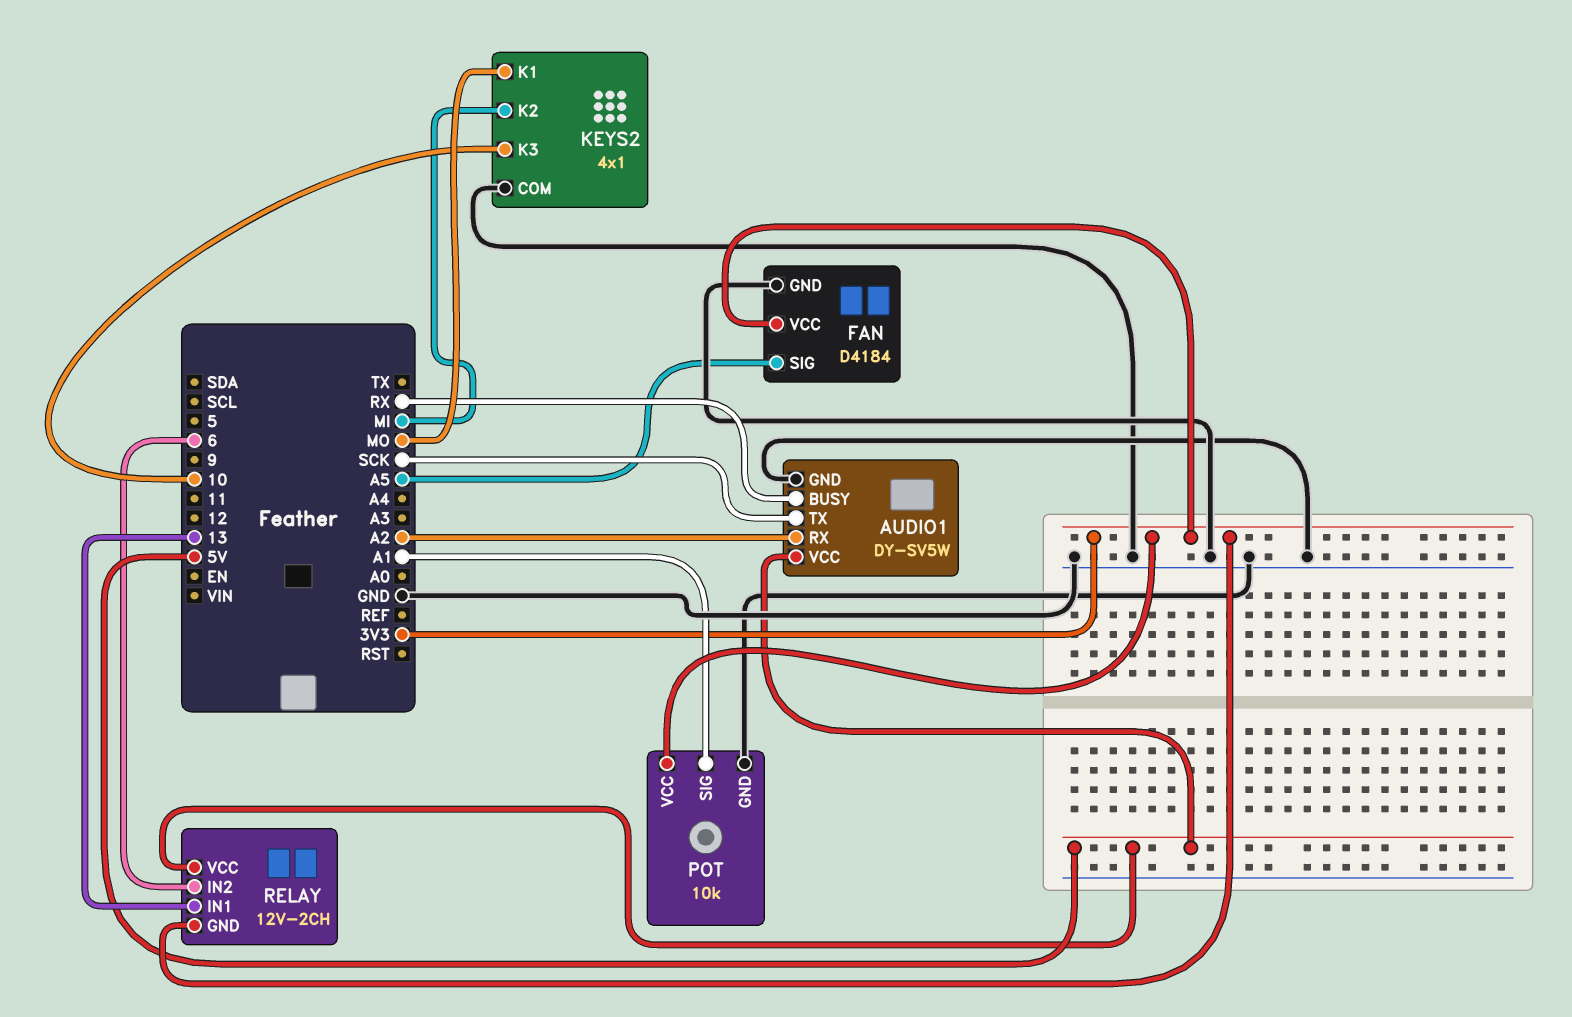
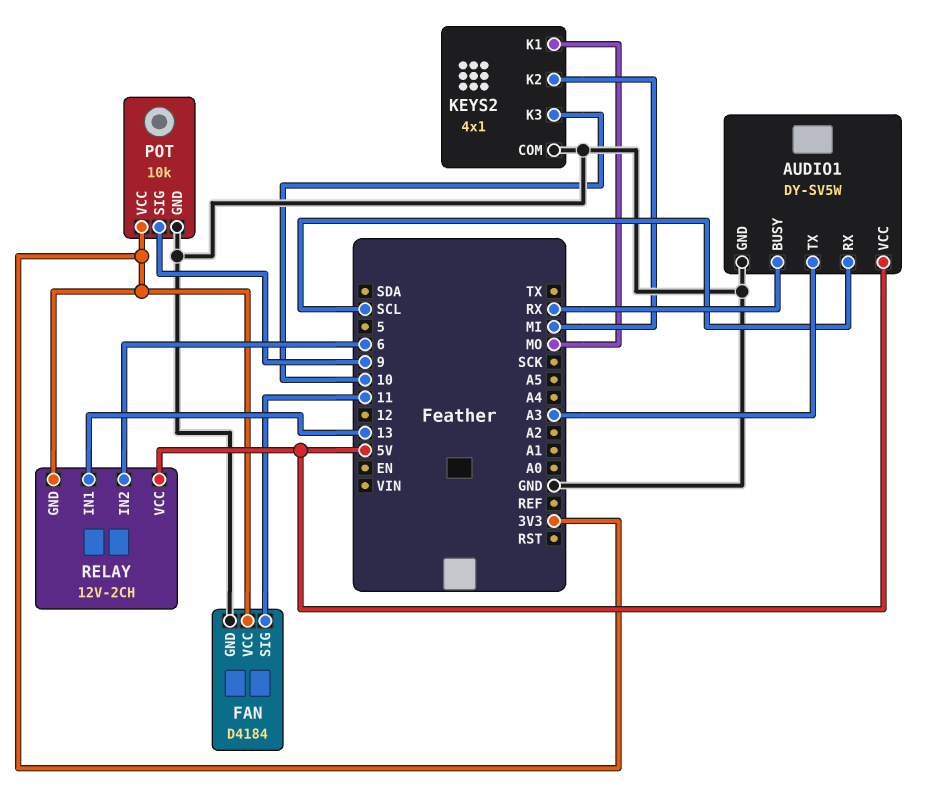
AUDIO1 pin RX: A2 -> SCL
AUDIO1 pin TX: SCK -> A3
FAN pin SIG: A5 -> 11
POT pin SIG: A1 -> 9

